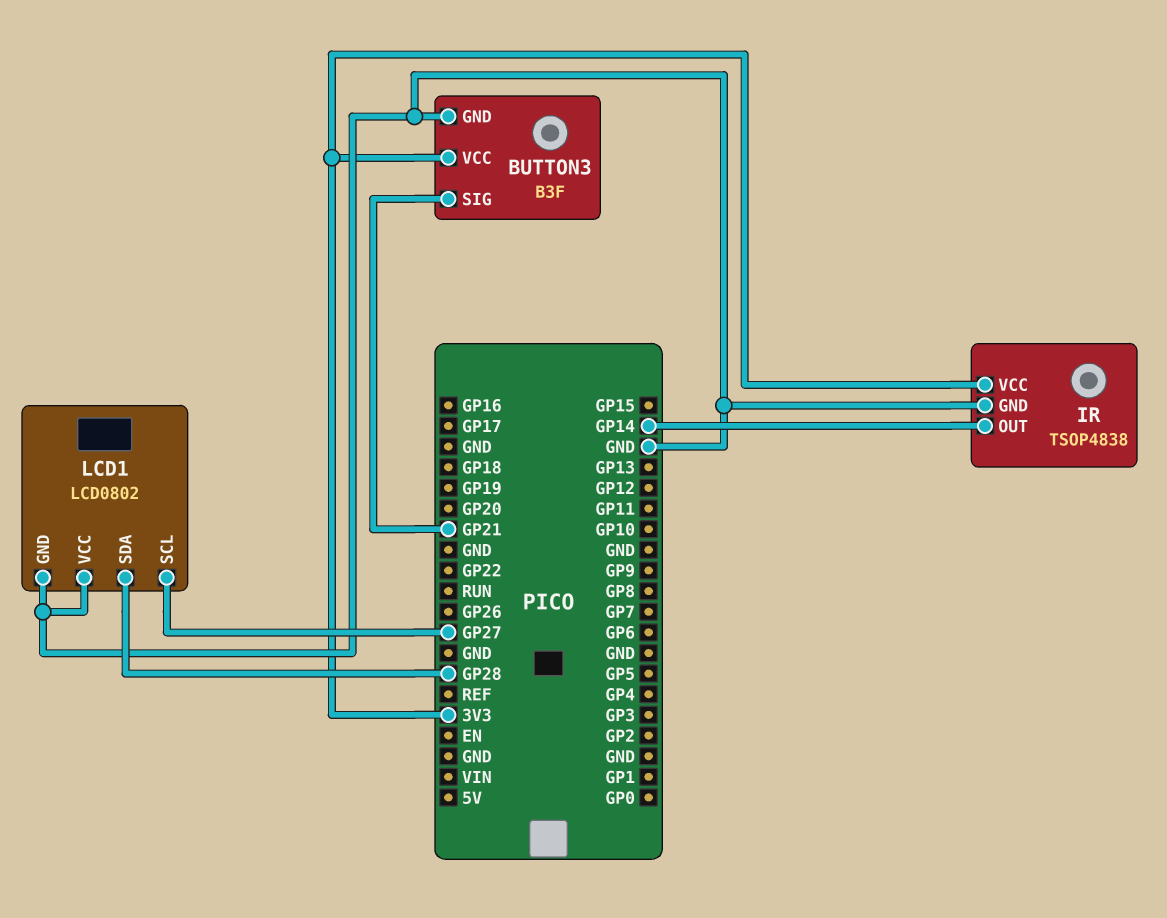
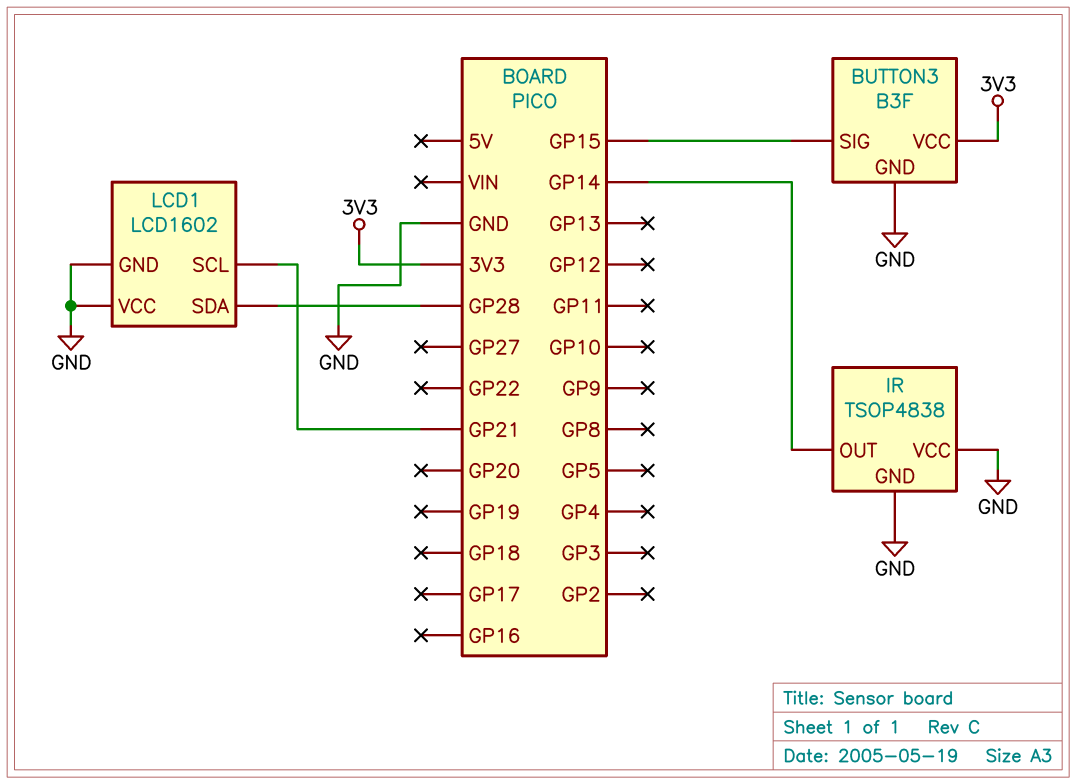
BUTTON3 pin SIG: GP21 -> GP15
IR pin VCC: 3V3 -> GND
LCD1: LCD0802 -> LCD1602
LCD1 pin SCL: GP27 -> GP21

